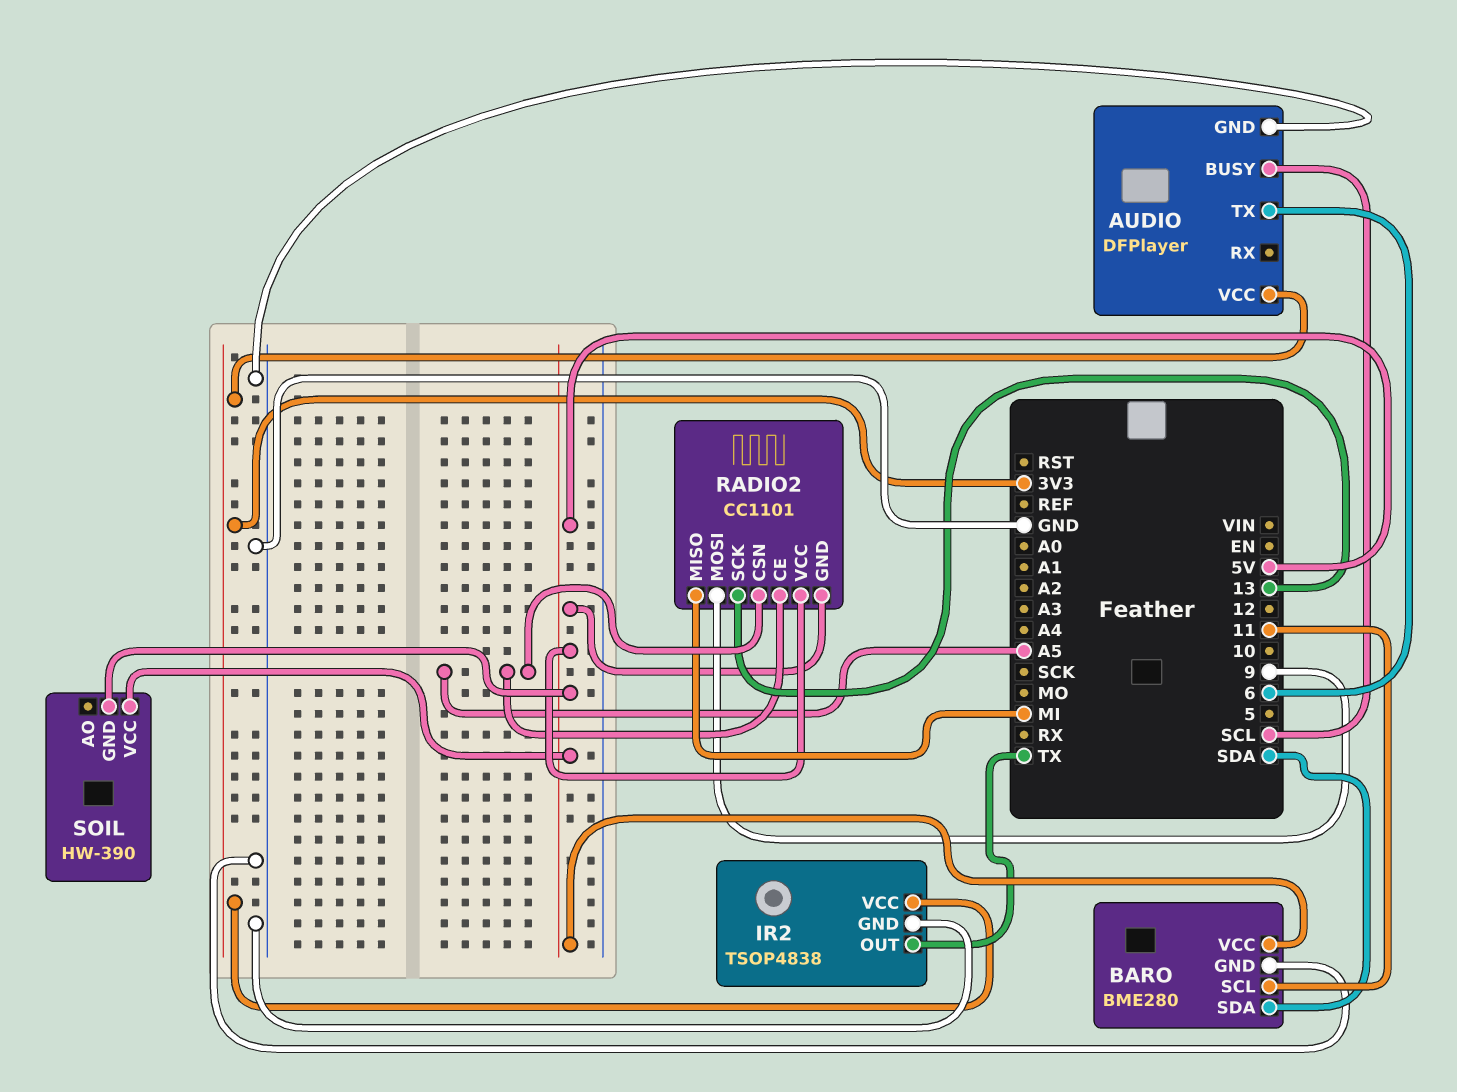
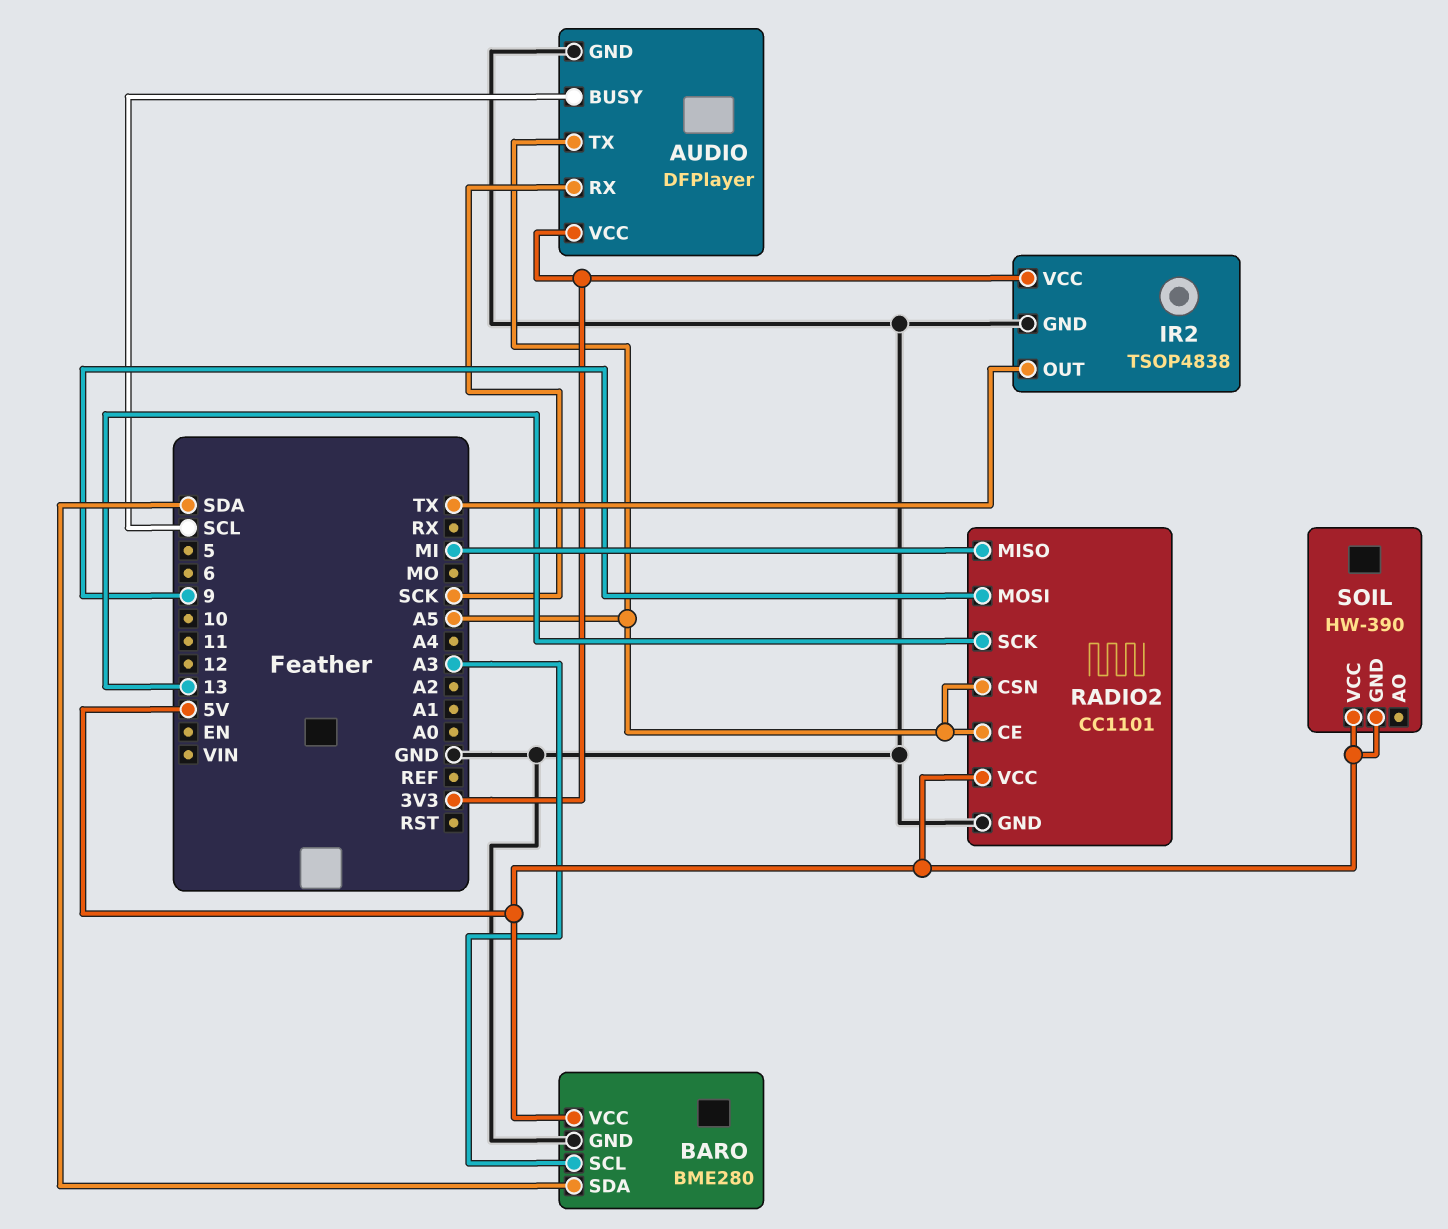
AUDIO pin RX: none -> SCK
AUDIO pin TX: 6 -> A5
BARO pin SCL: 11 -> A3
RADIO2 pin GND: 5V -> GND

